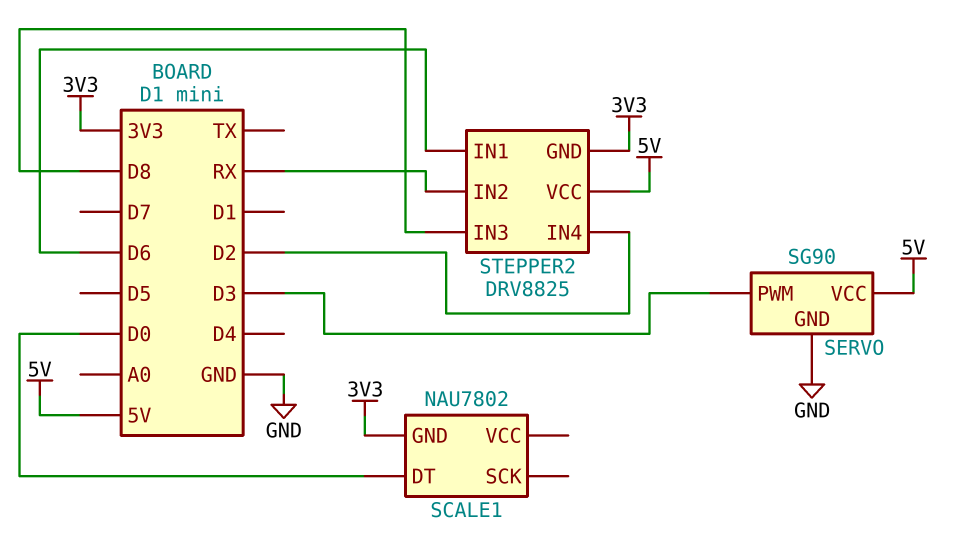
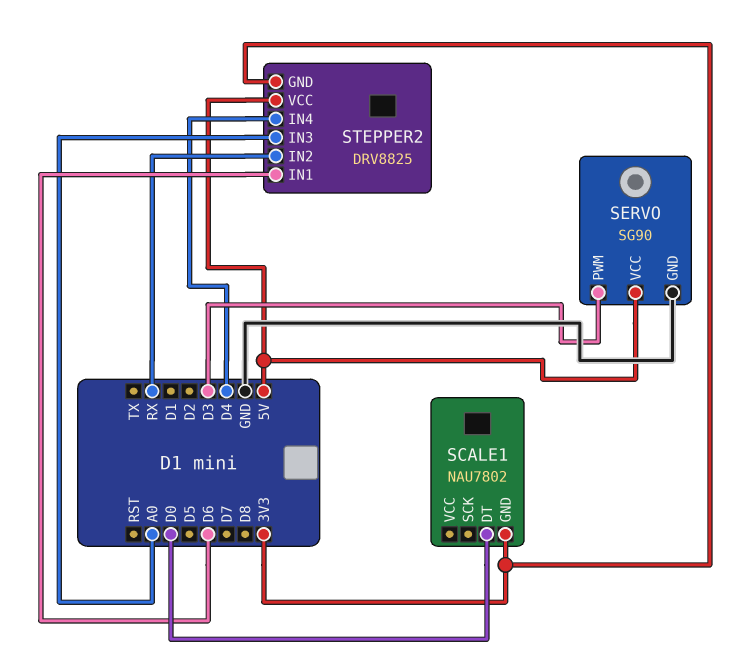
STEPPER2 pin IN3: D8 -> A0
STEPPER2 pin IN4: D2 -> D4

